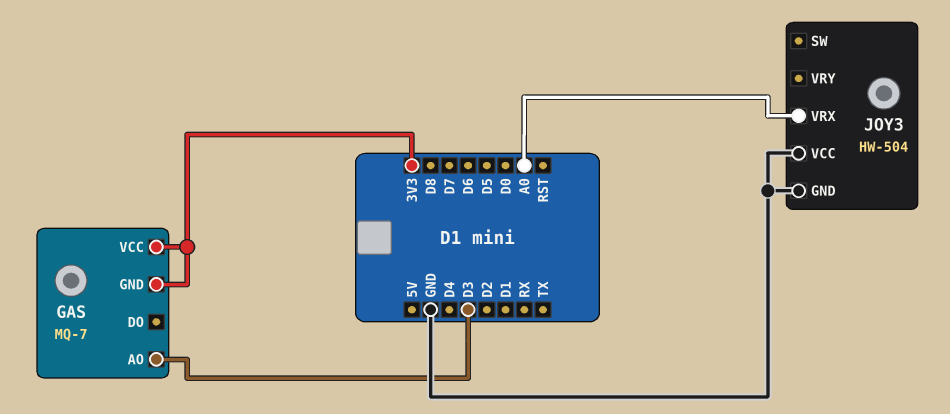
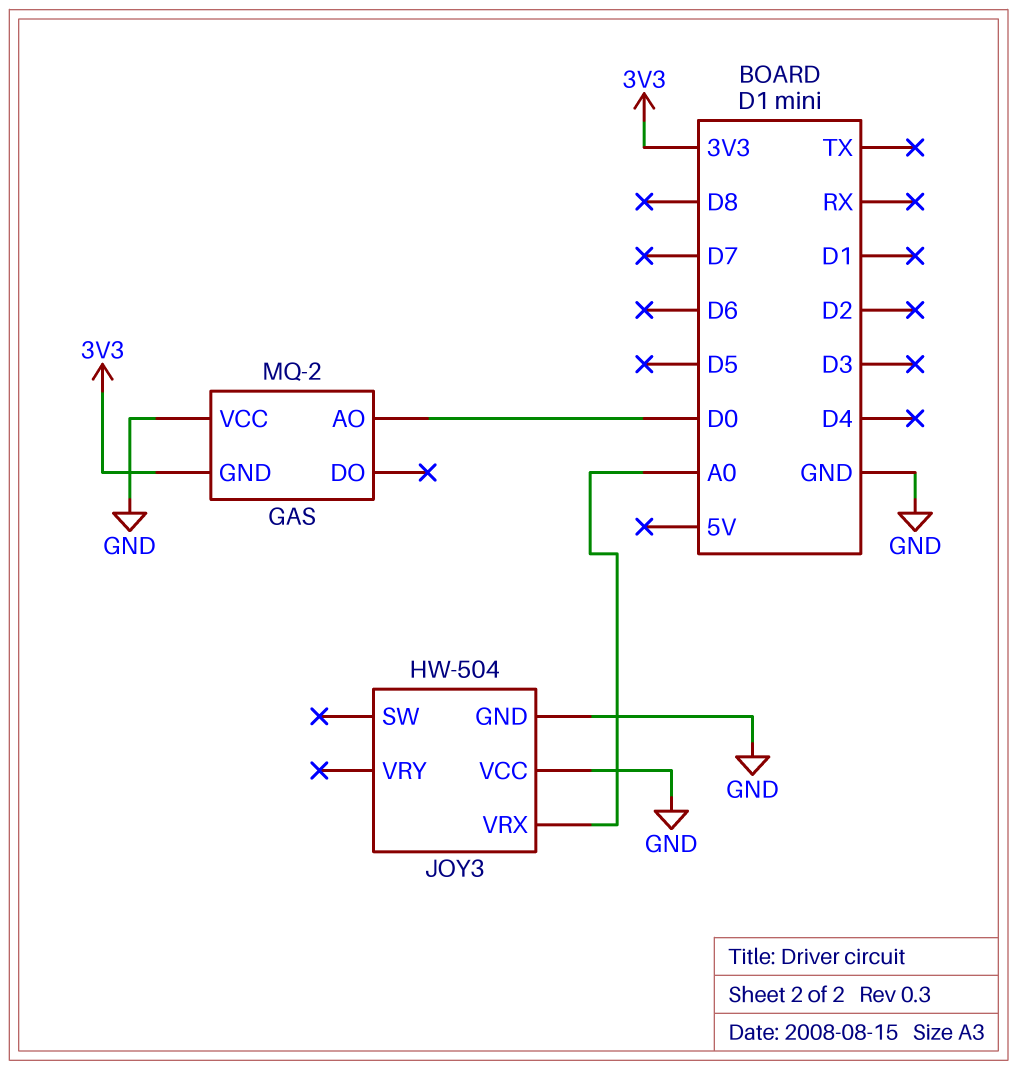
GAS: MQ-7 -> MQ-2
GAS pin AO: D3 -> D0
GAS pin VCC: 3V3 -> GND

